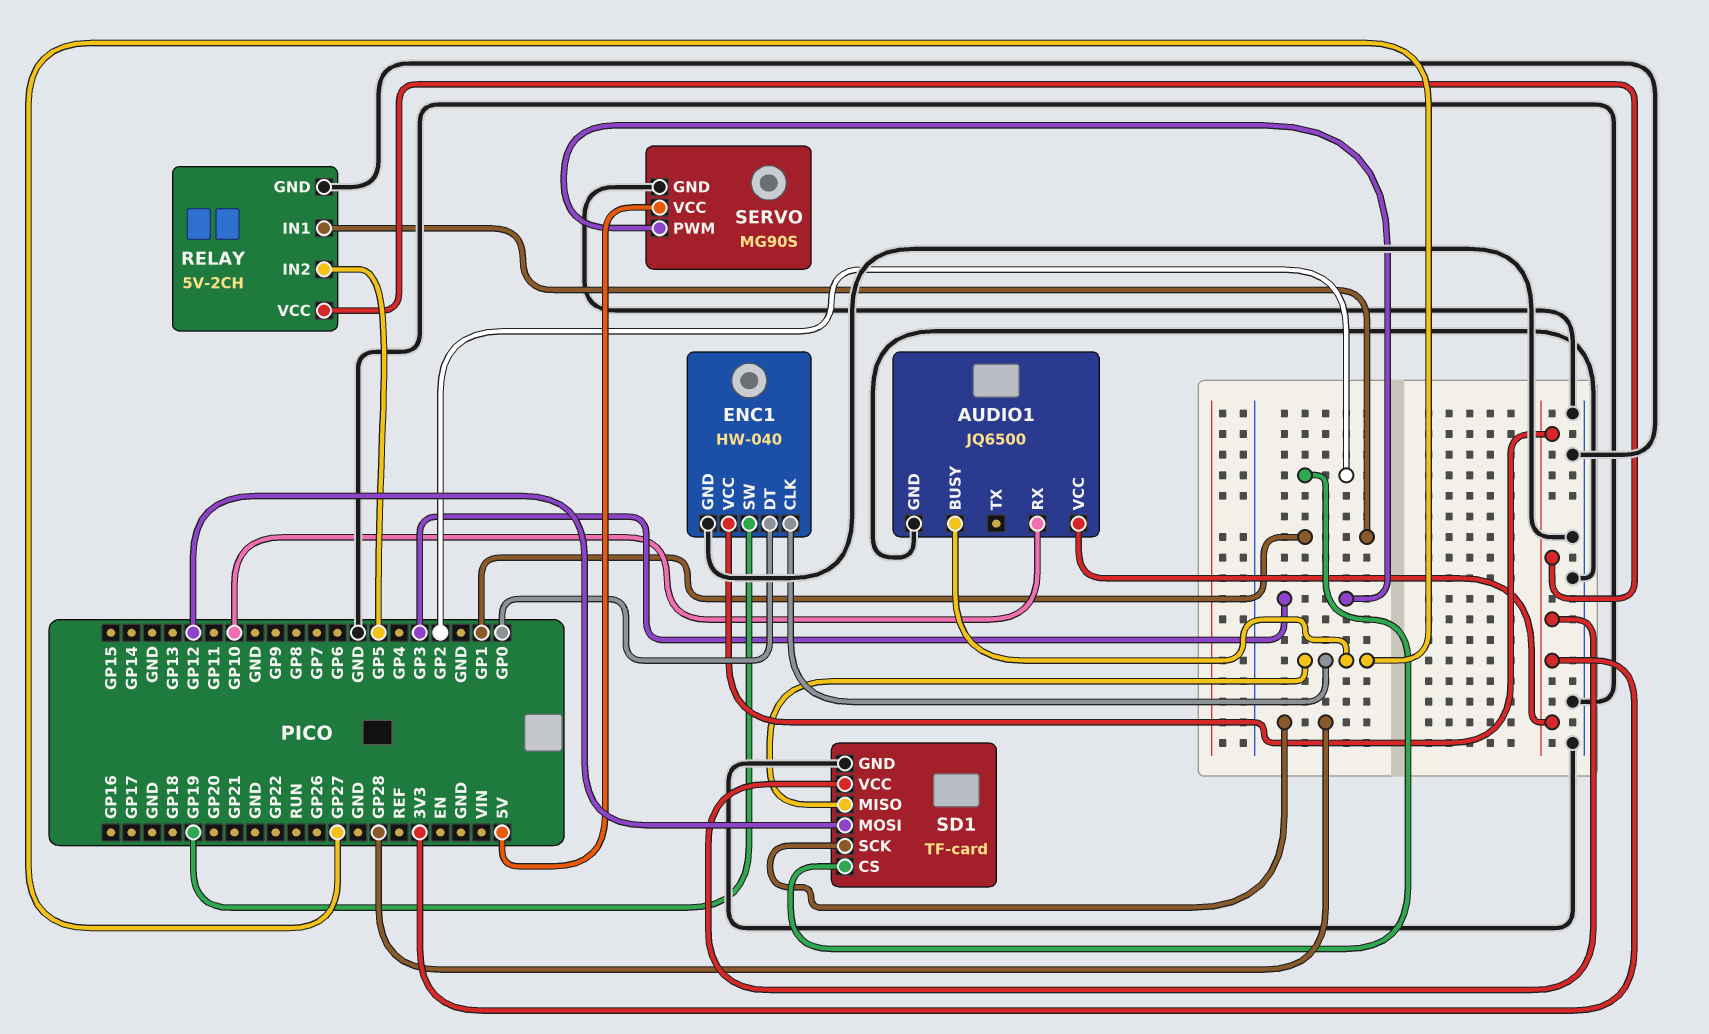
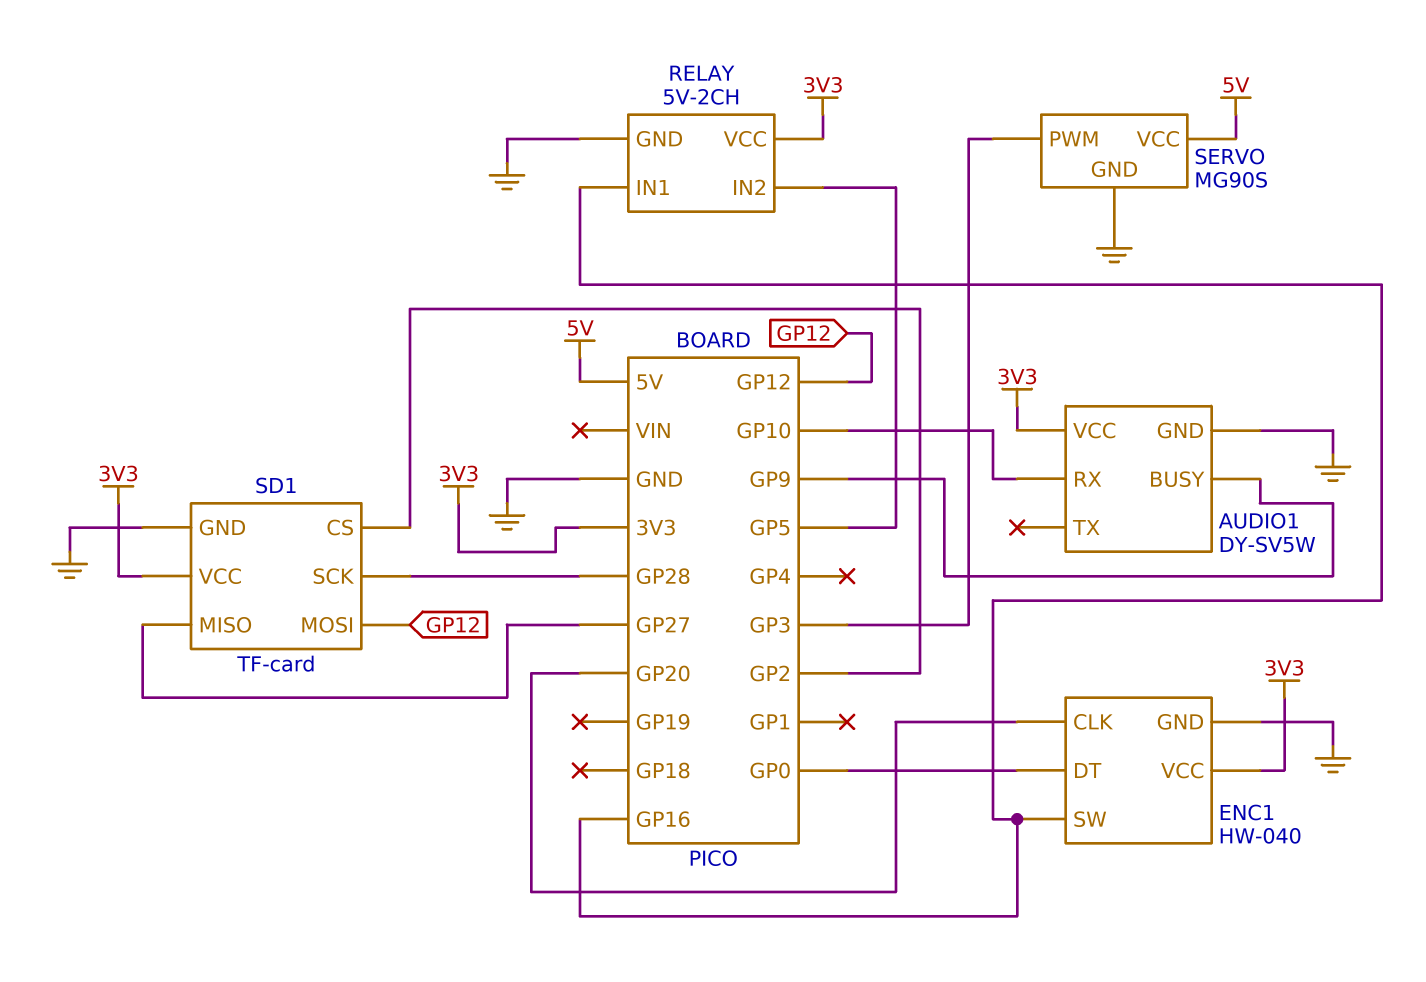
AUDIO1: JQ6500 -> DY-SV5W
AUDIO1 pin BUSY: GP27 -> GP9
ENC1 pin CLK: GP27 -> GP20
ENC1 pin SW: GP19 -> GP16
RELAY pin IN1: GP1 -> GP16

